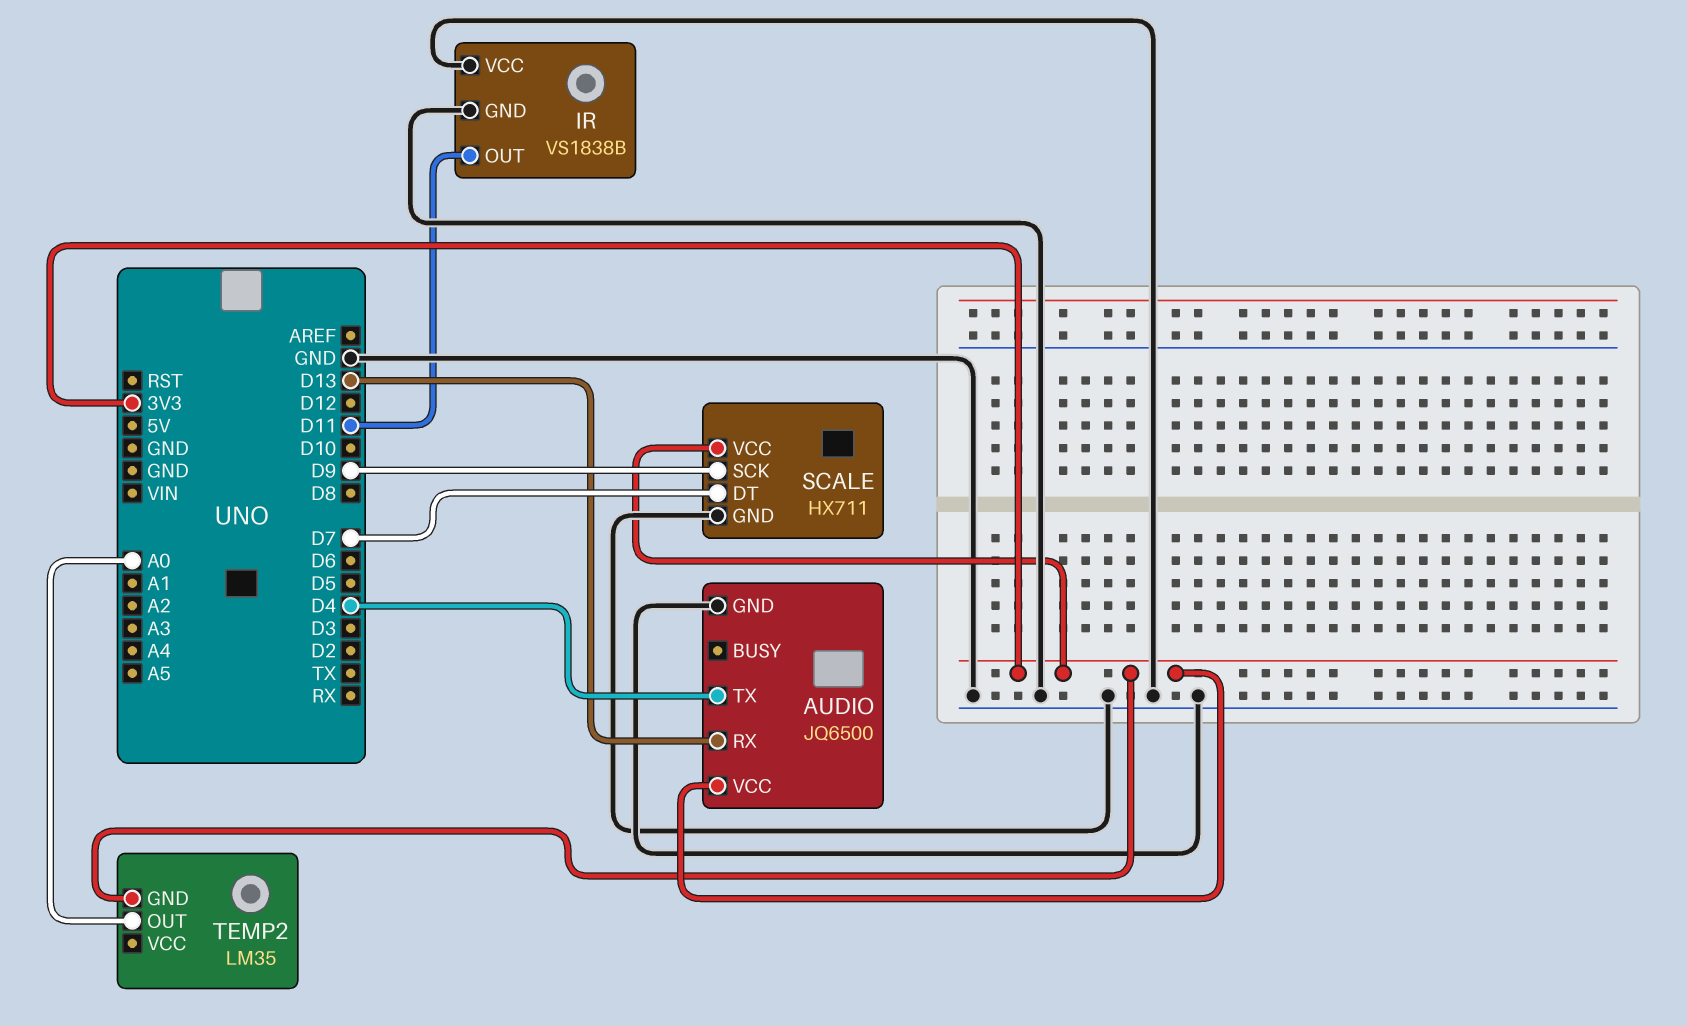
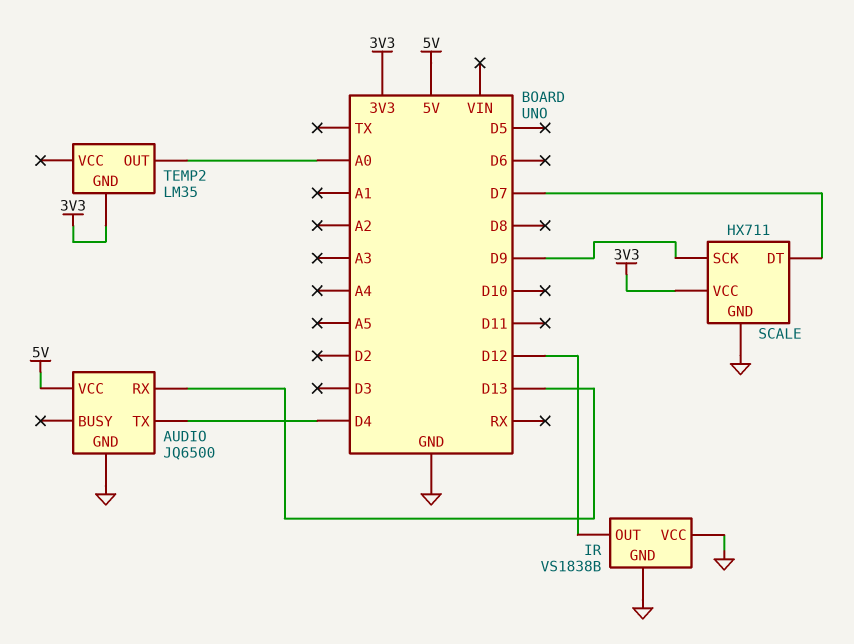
AUDIO pin VCC: 3V3 -> 5V
IR pin OUT: D11 -> D12

